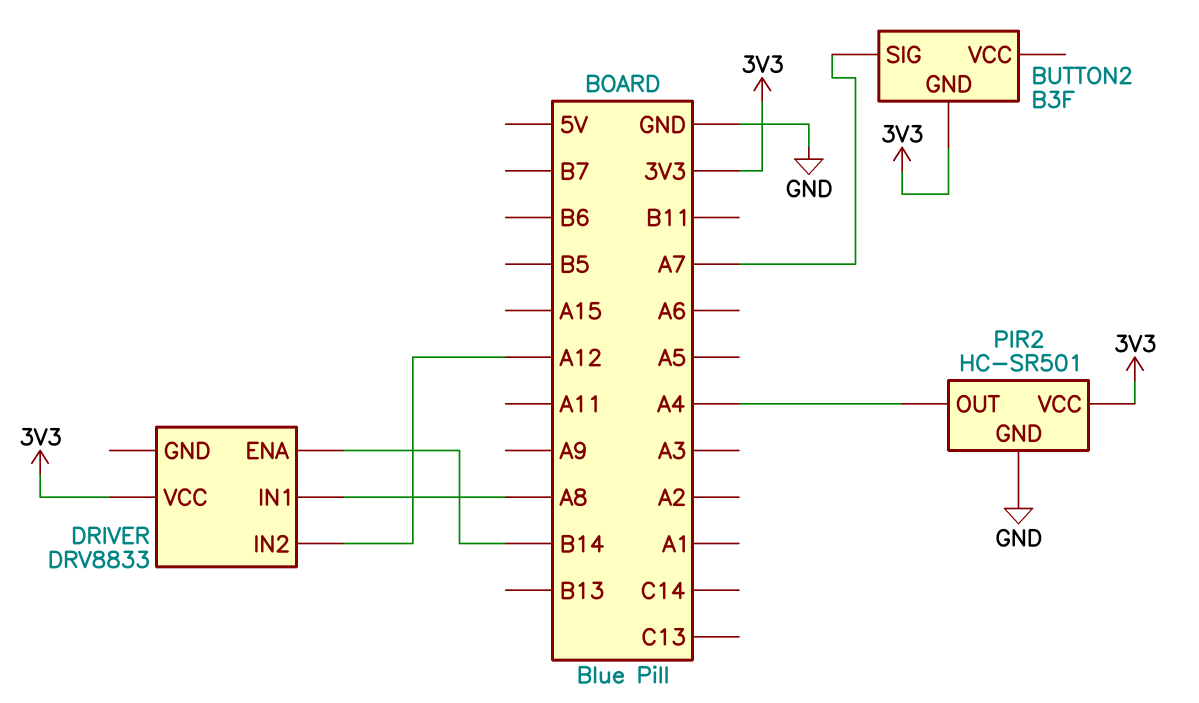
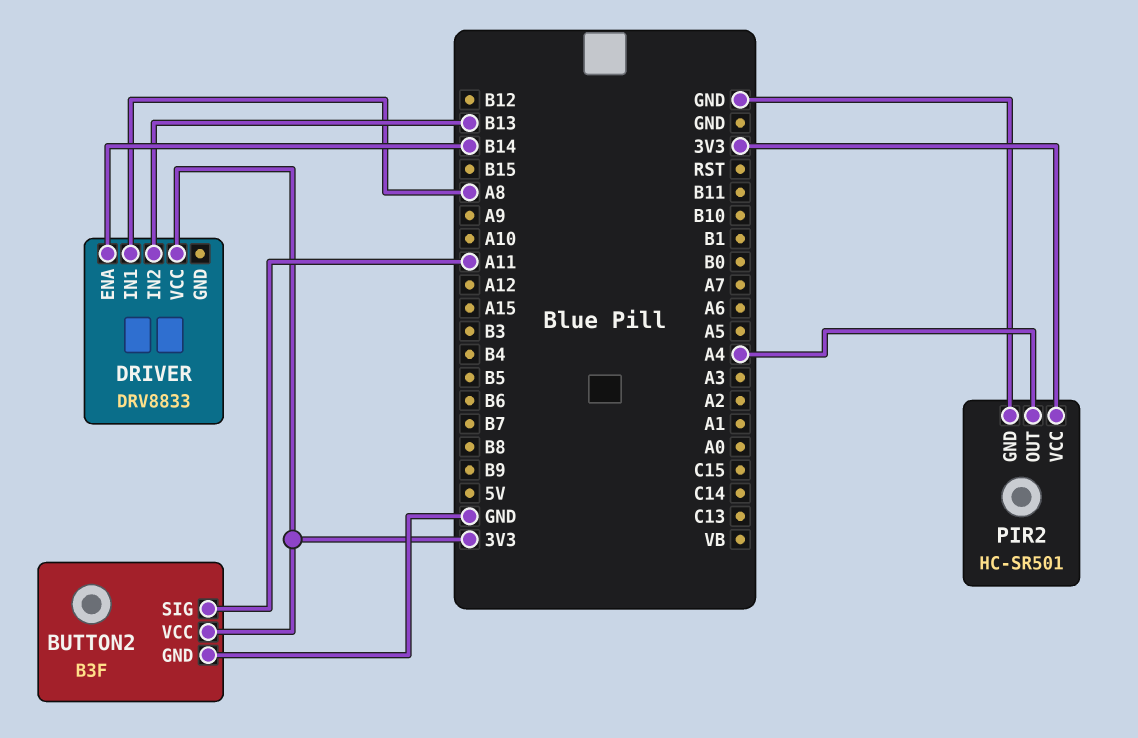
BUTTON2 pin GND: 3V3 -> GND
BUTTON2 pin SIG: A7 -> A11
BUTTON2 pin VCC: none -> 3V3
DRIVER pin IN2: A12 -> B13

